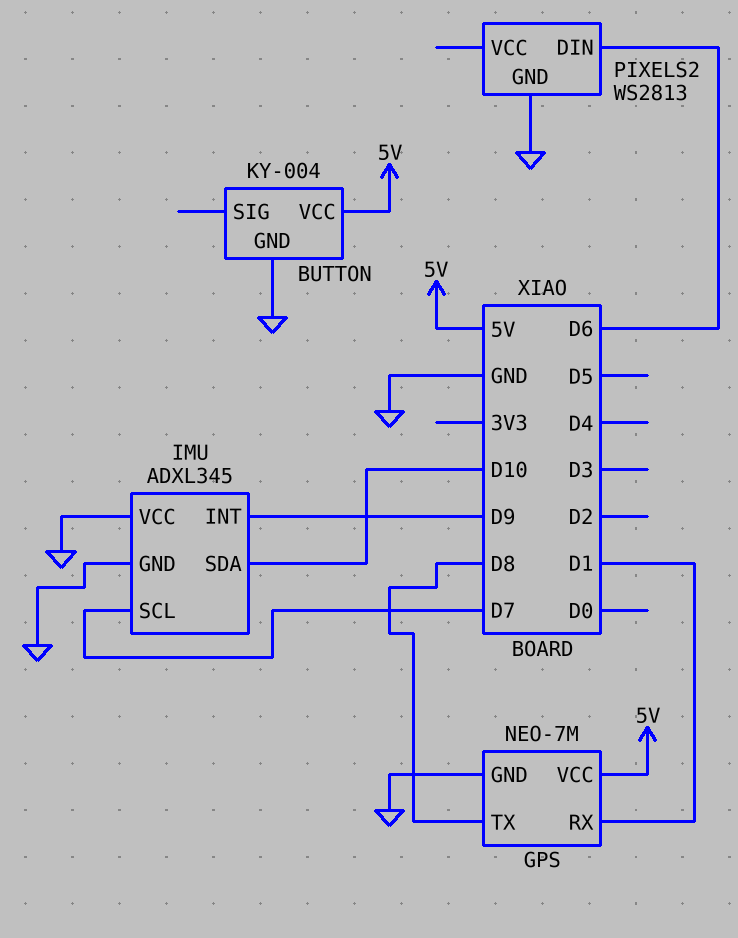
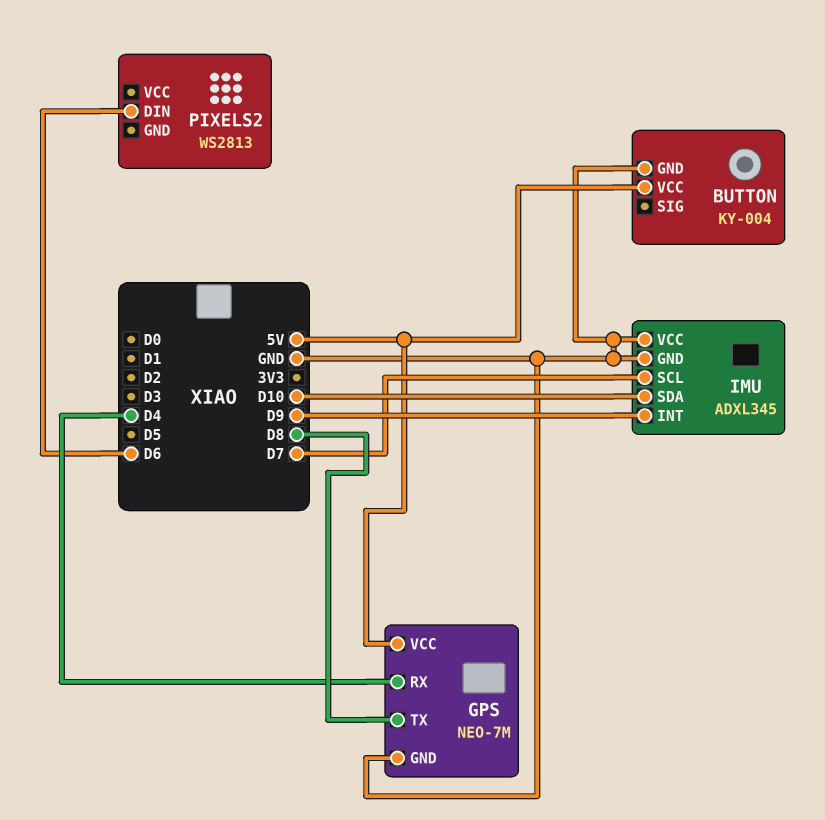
GPS pin RX: D1 -> D4
PIXELS2 pin GND: GND -> none

